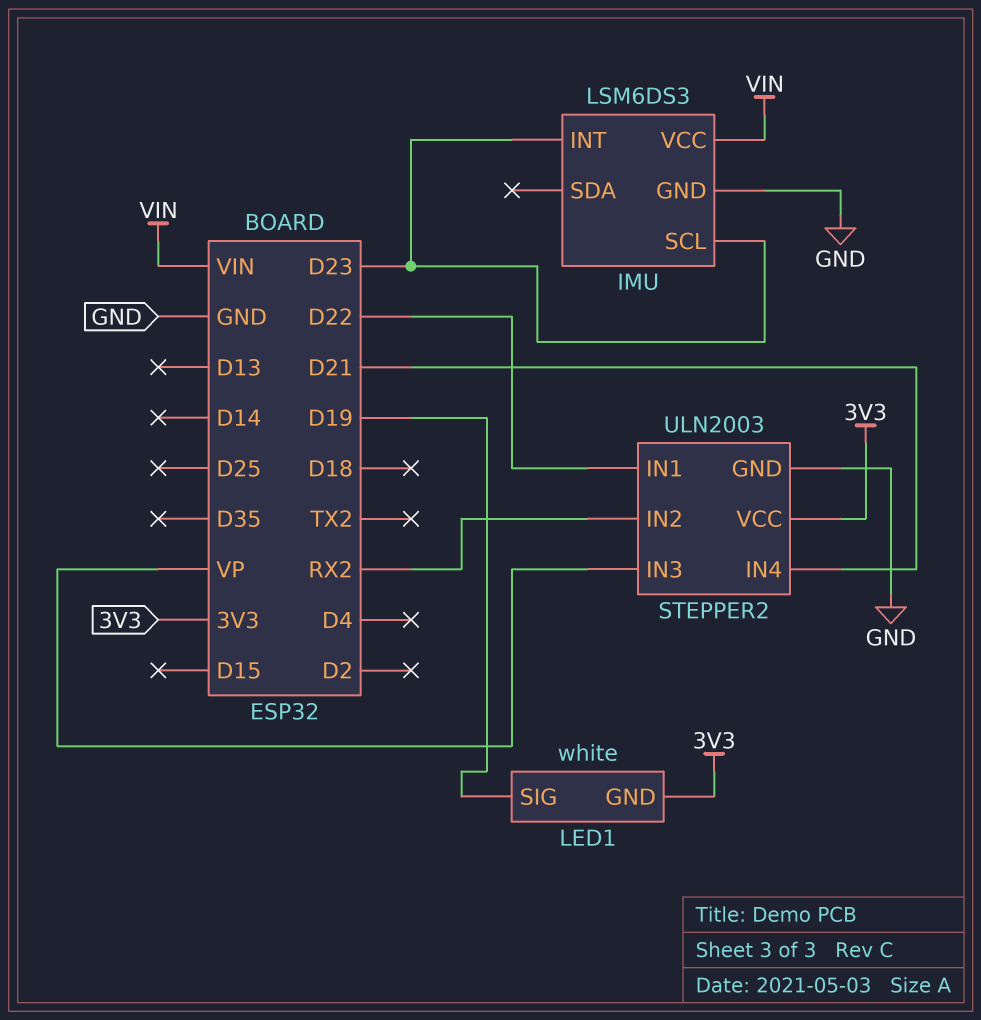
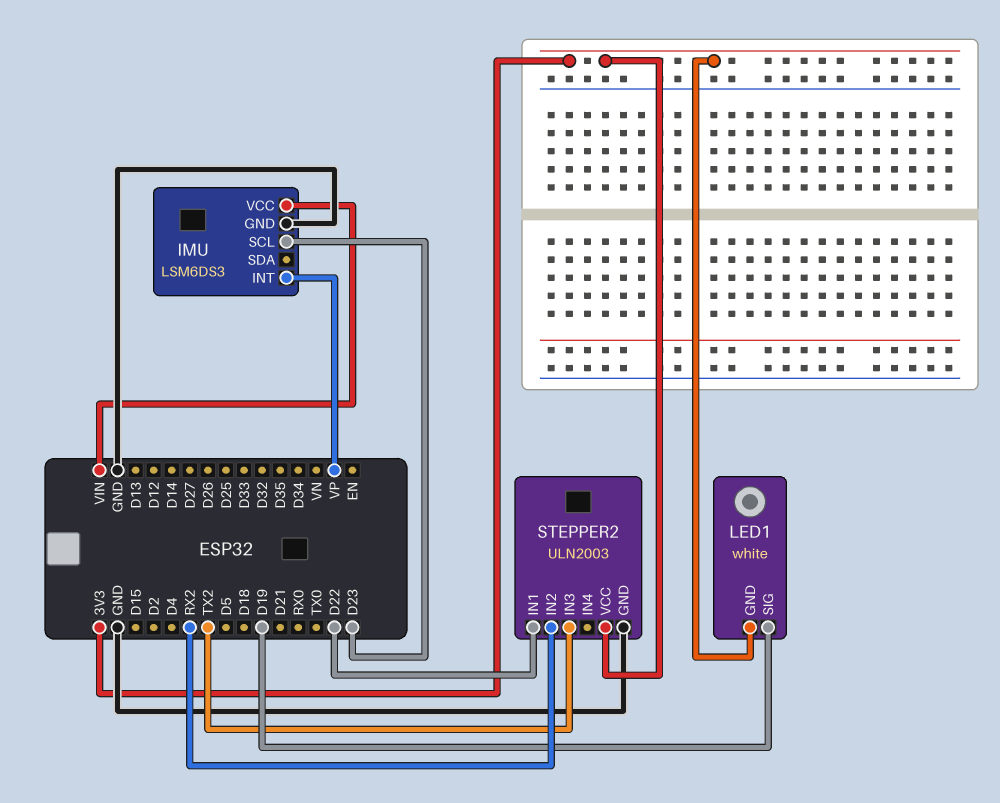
IMU pin INT: D23 -> VP
STEPPER2 pin IN3: VP -> TX2
STEPPER2 pin IN4: D21 -> none

